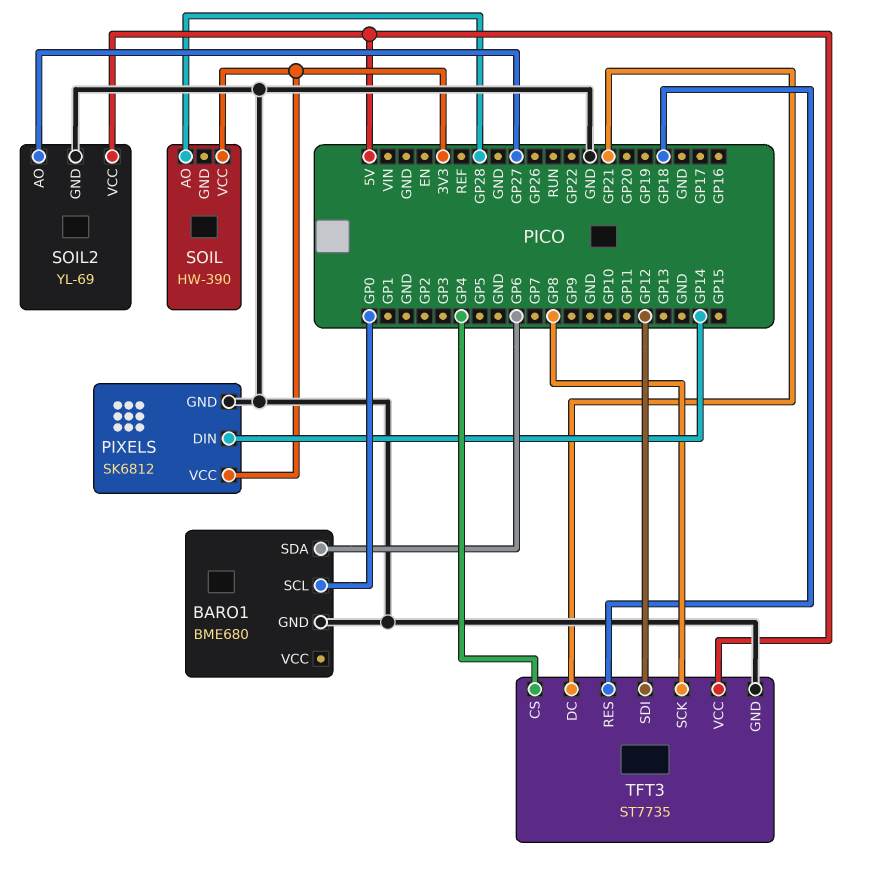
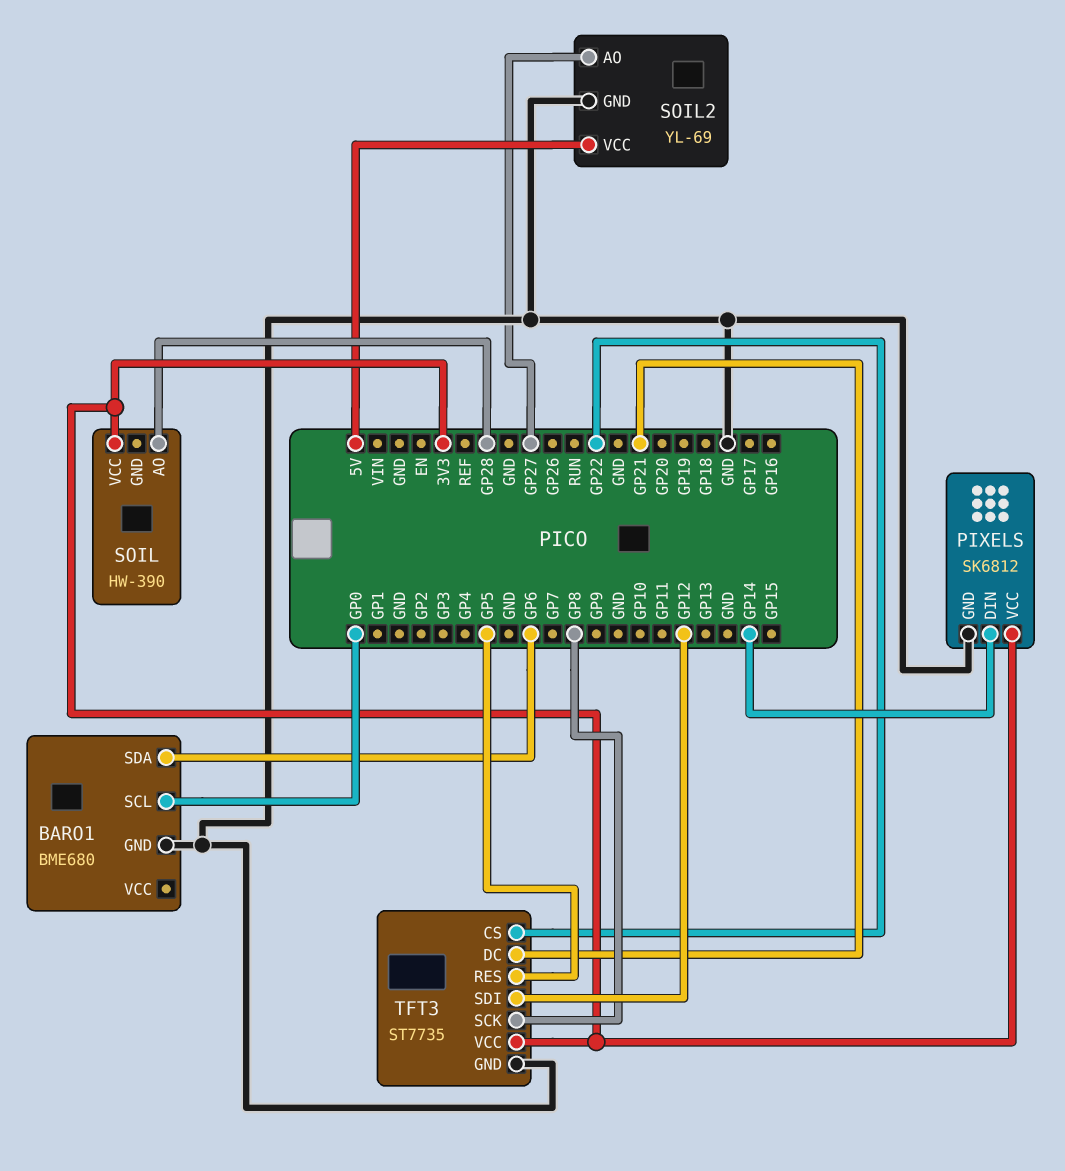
TFT3 pin CS: GP4 -> GP22
TFT3 pin RES: GP18 -> GP5
TFT3 pin VCC: 5V -> 3V3

